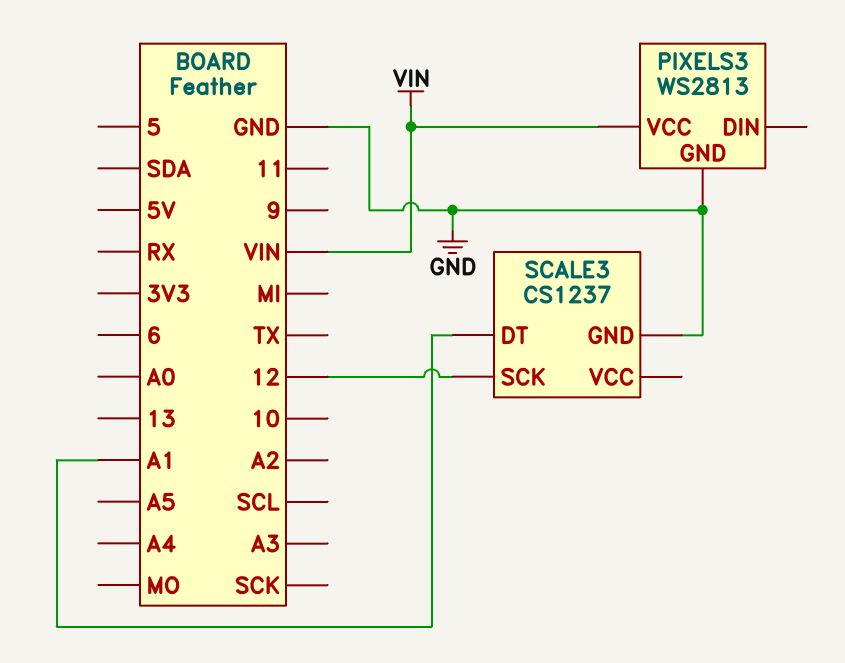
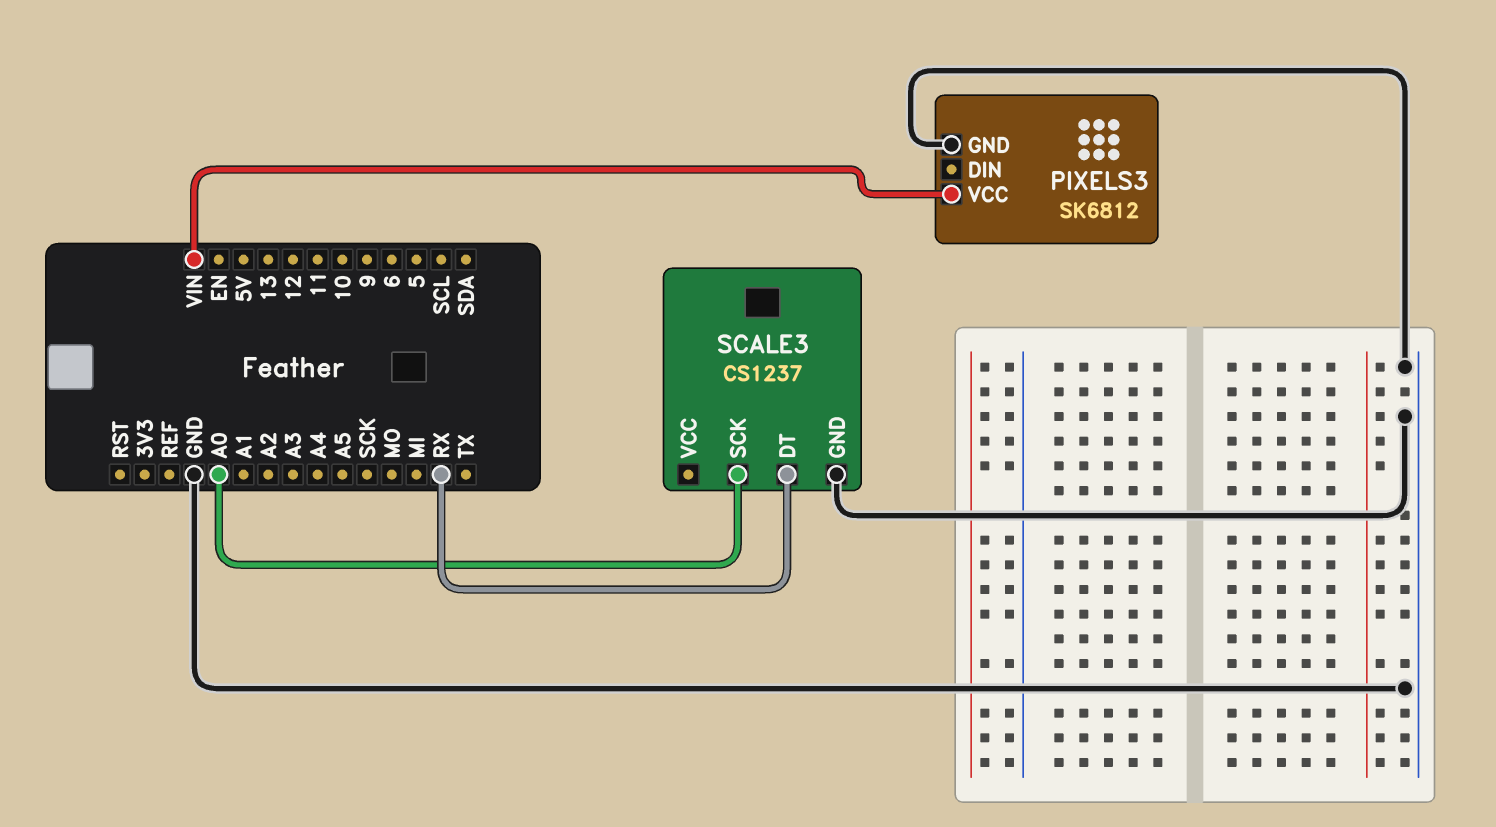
PIXELS3: WS2813 -> SK6812
SCALE3 pin DT: A1 -> RX
SCALE3 pin SCK: 12 -> A0

